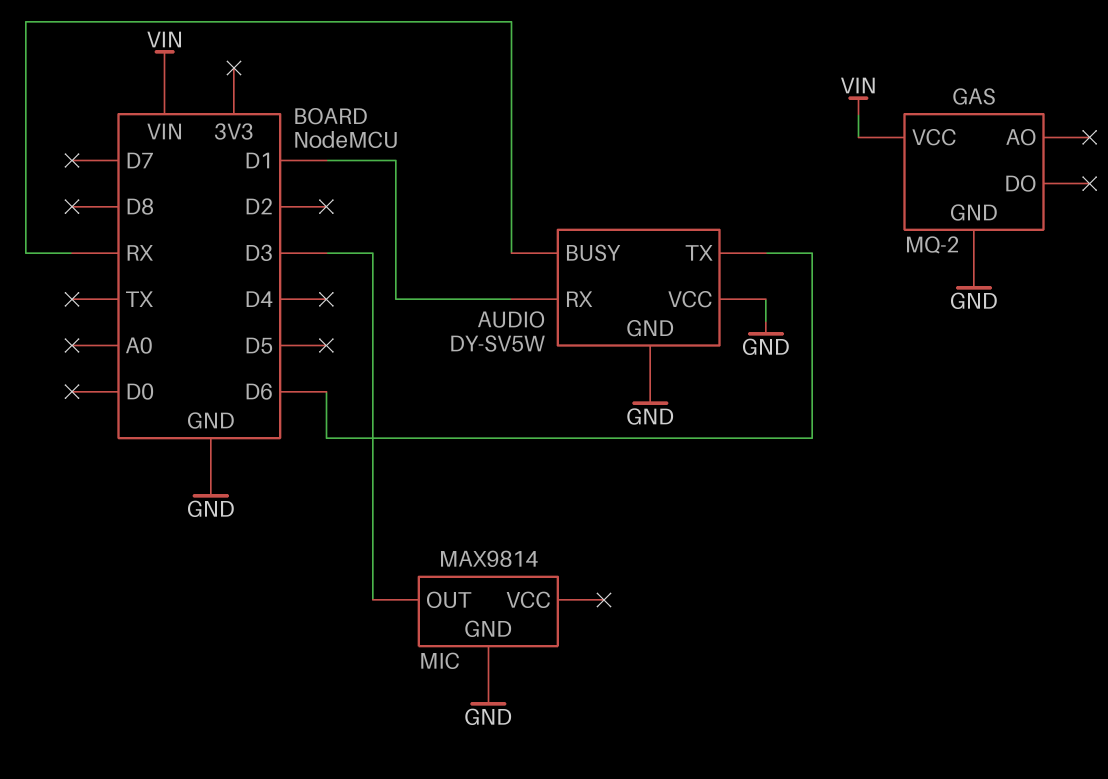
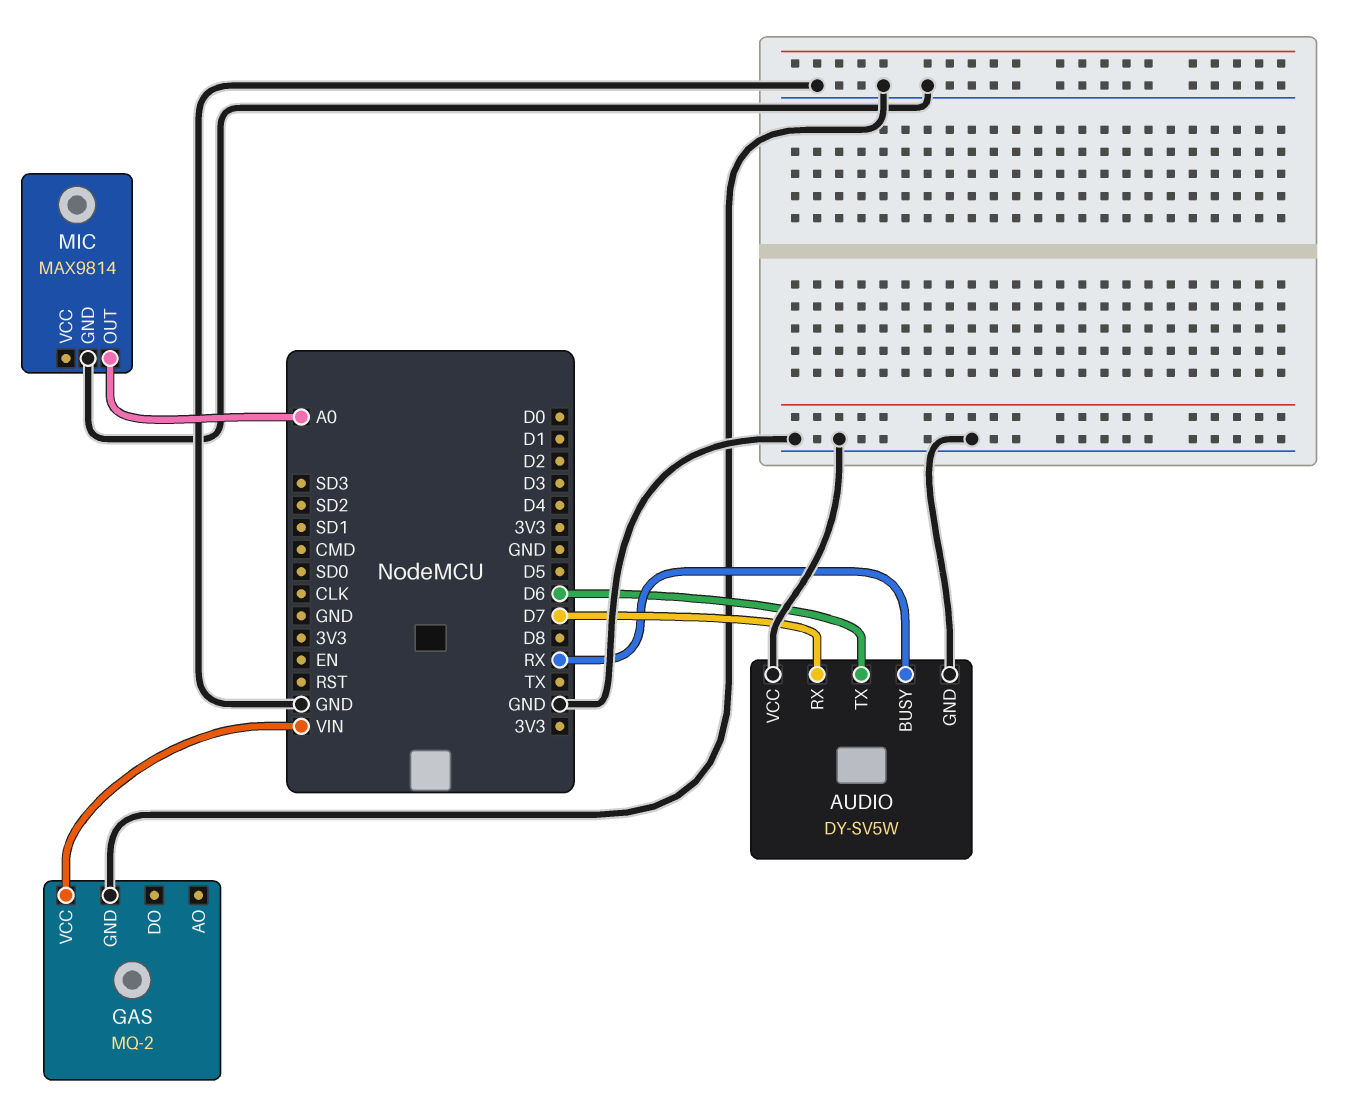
AUDIO pin RX: D1 -> D7
MIC pin OUT: D3 -> A0

